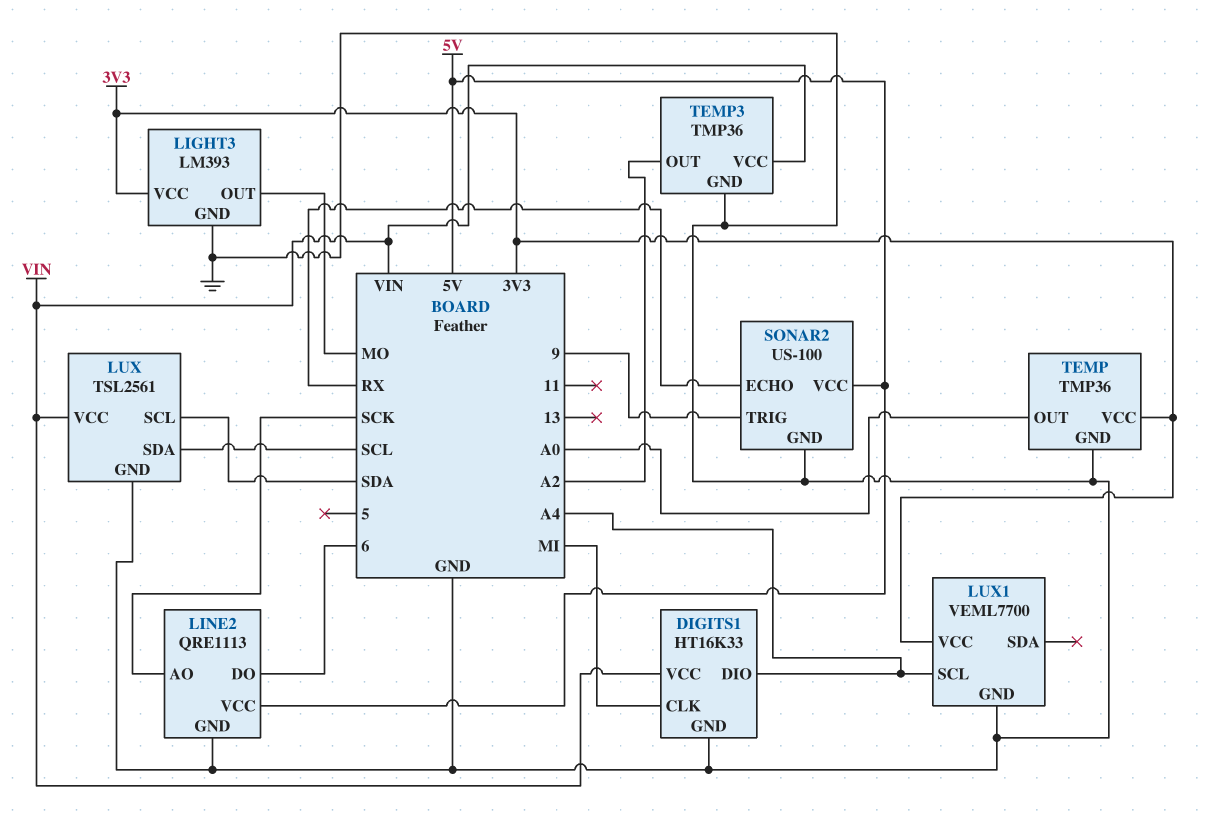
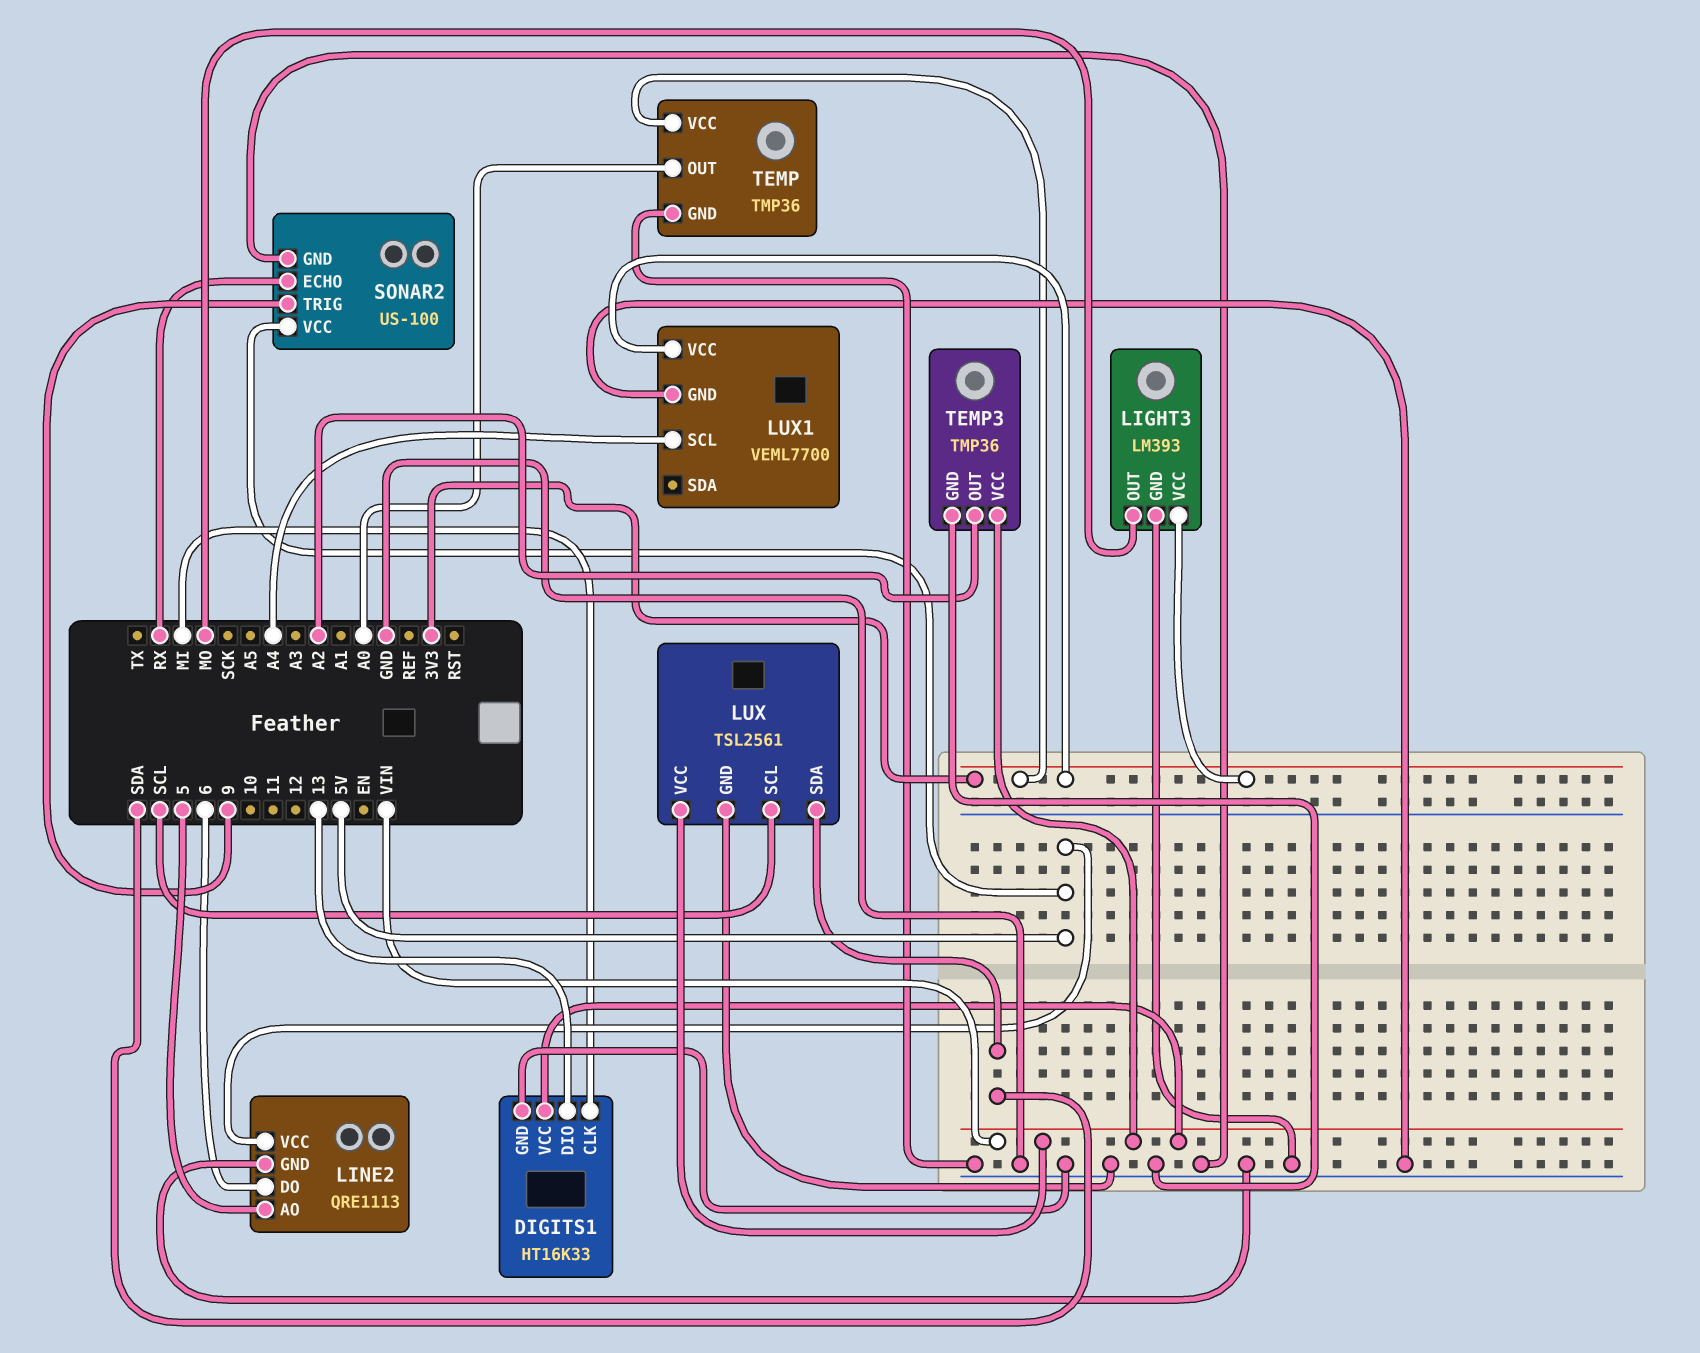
DIGITS1 pin DIO: A4 -> 13
LINE2 pin AO: SCK -> 5
LUX pin SCL: SDA -> SCL
LUX pin SDA: SCL -> SDA

